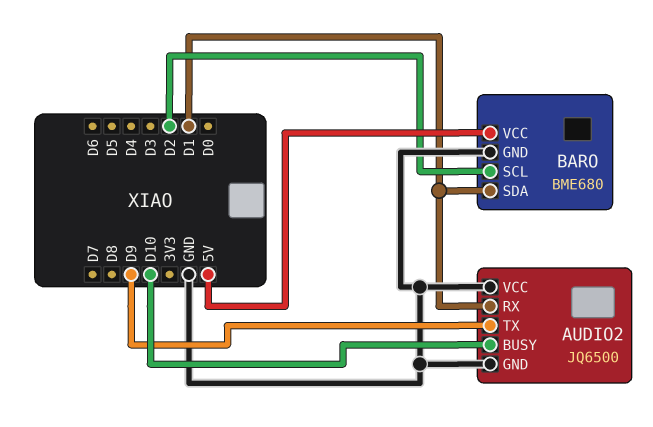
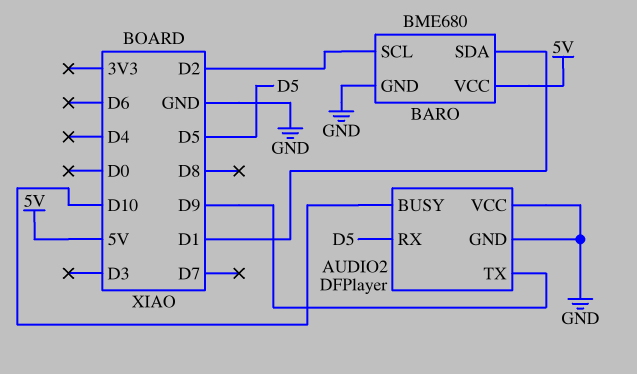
AUDIO2: JQ6500 -> DFPlayer
AUDIO2 pin RX: D1 -> D5

